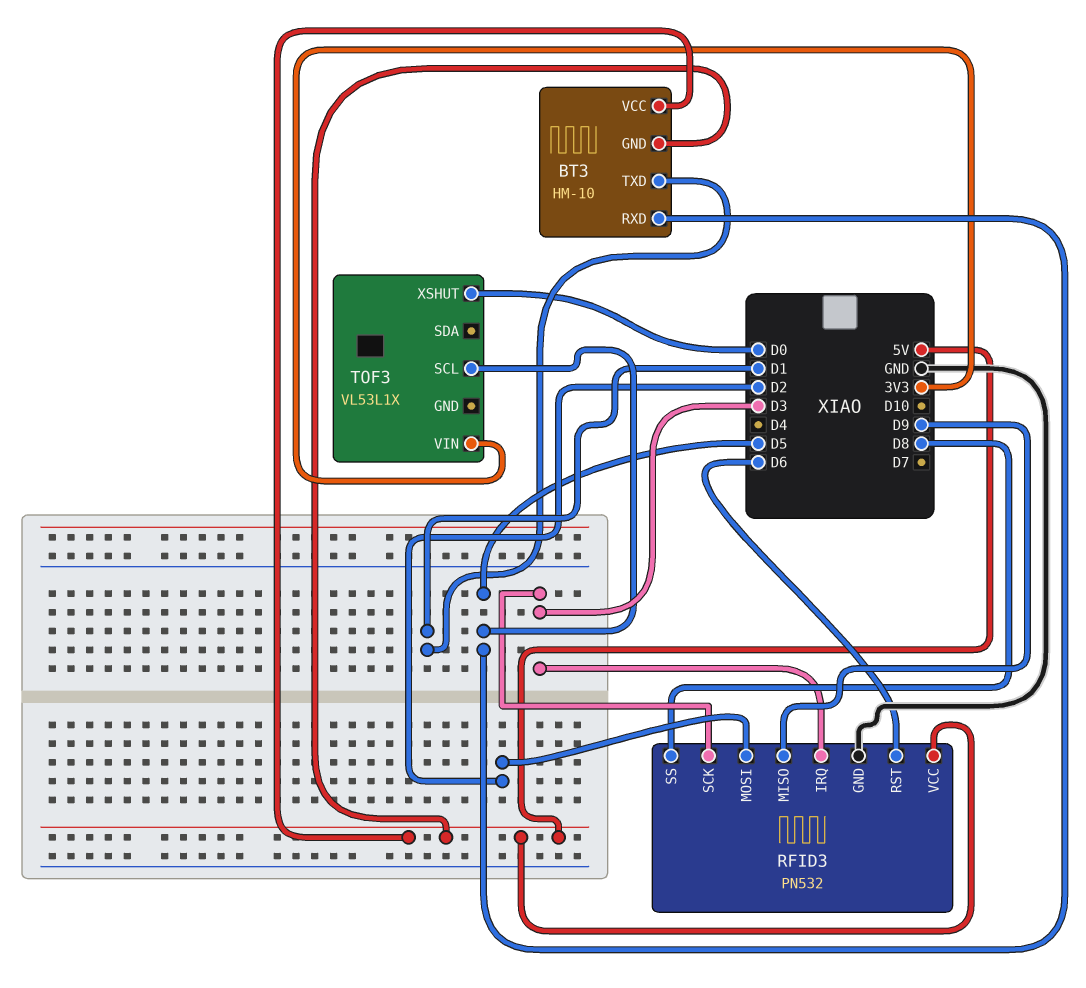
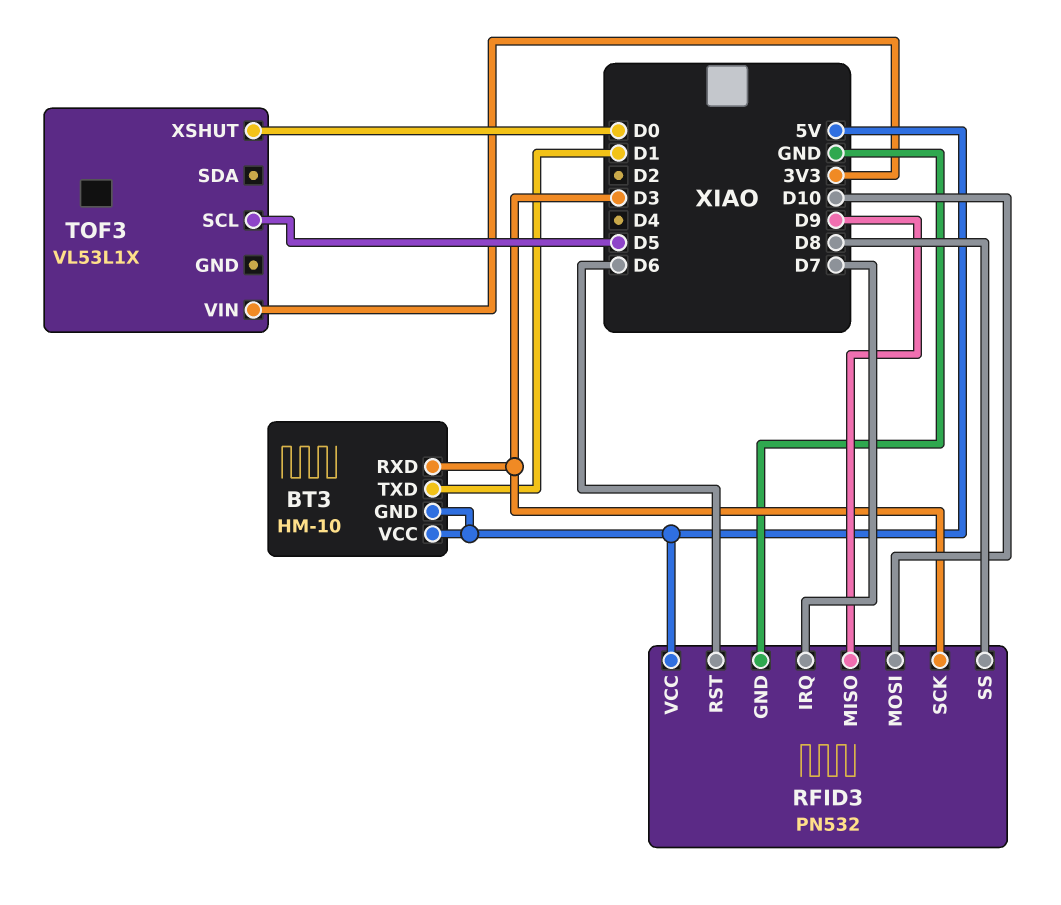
BT3 pin RXD: D5 -> D3
RFID3 pin IRQ: D3 -> D7
RFID3 pin MOSI: D2 -> D10

